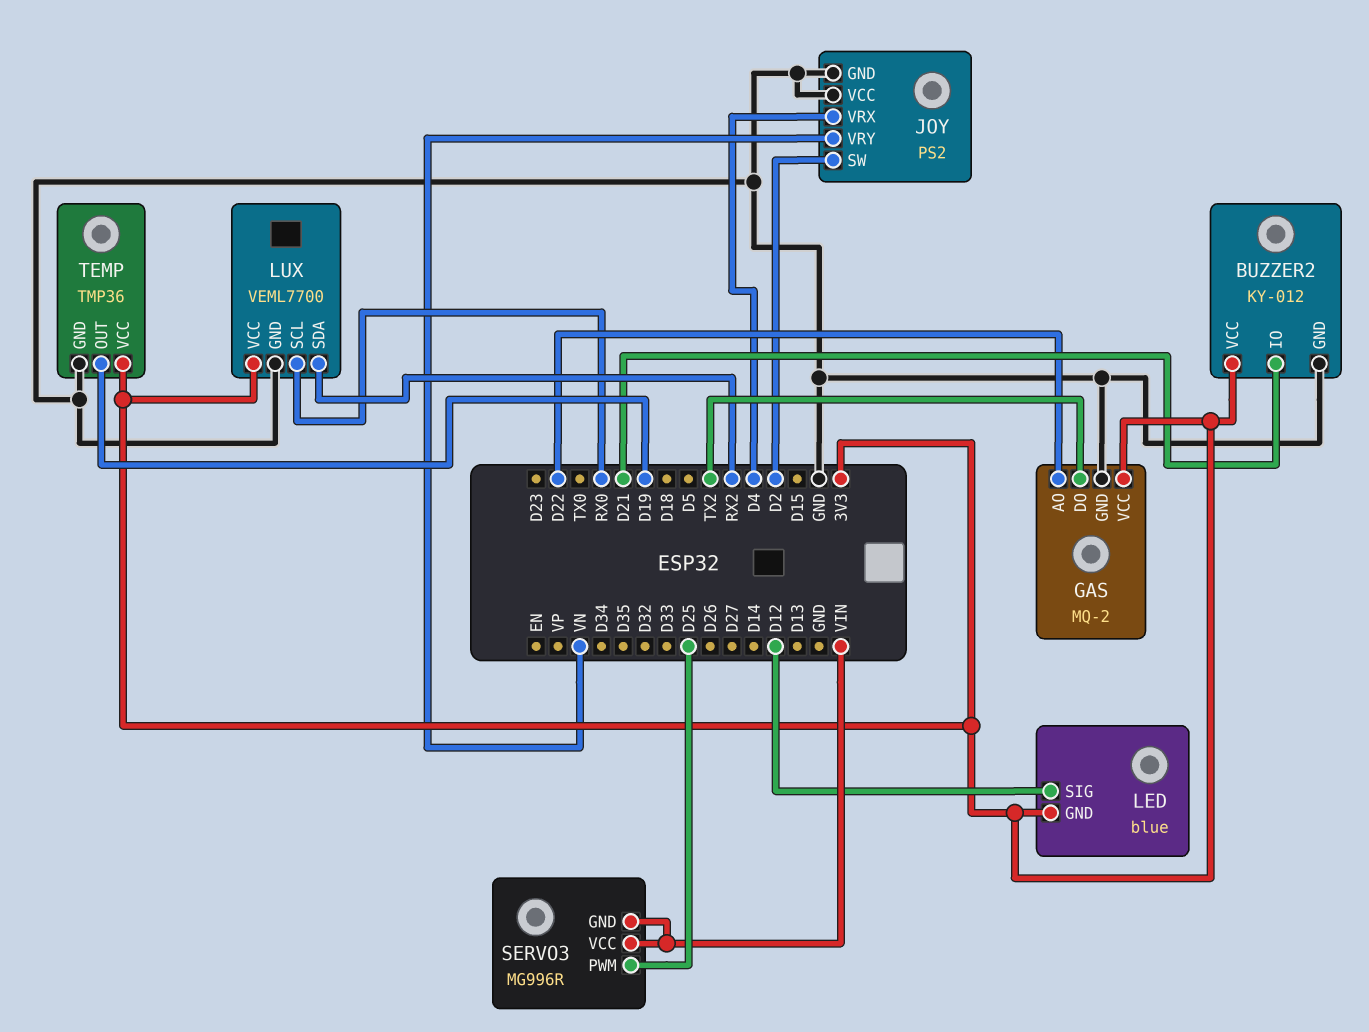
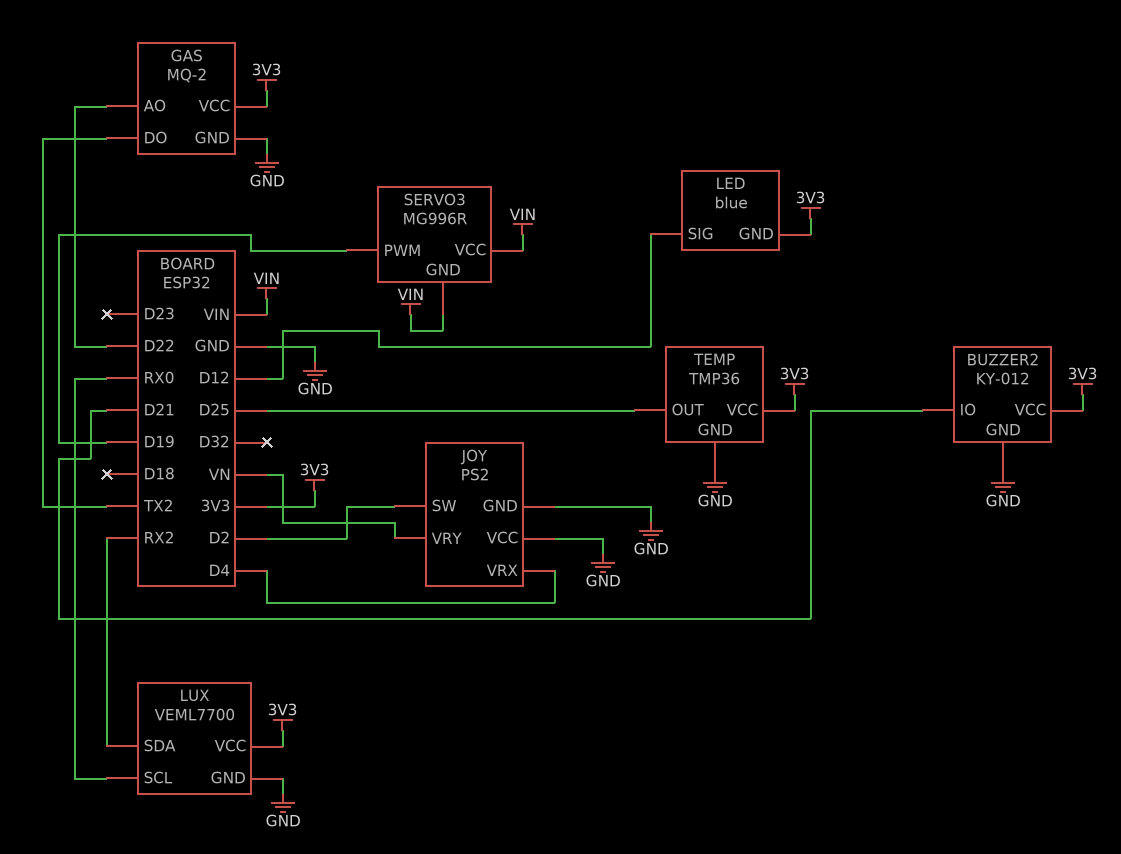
SERVO3 pin PWM: D25 -> D19
TEMP pin OUT: D19 -> D25

